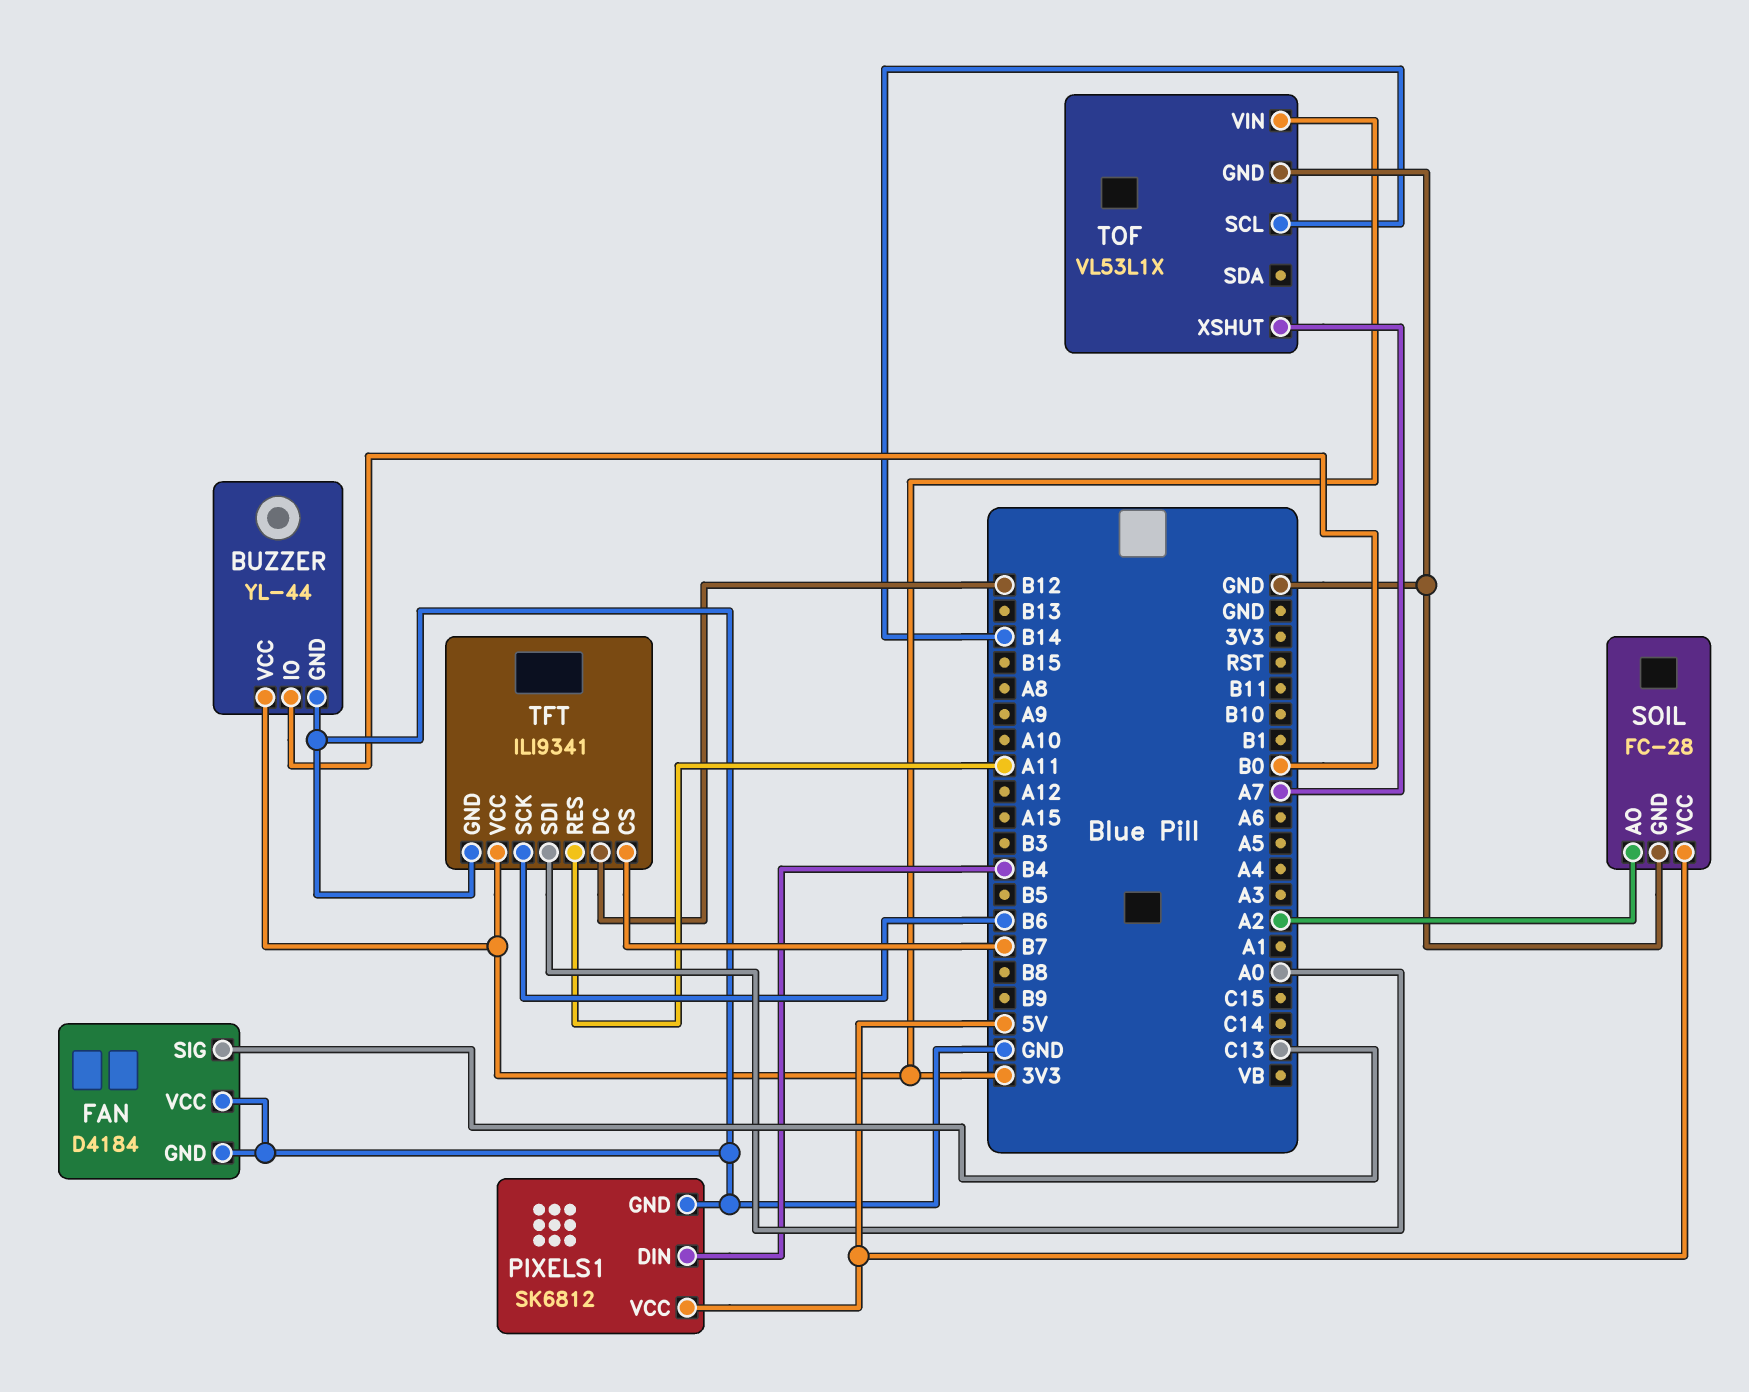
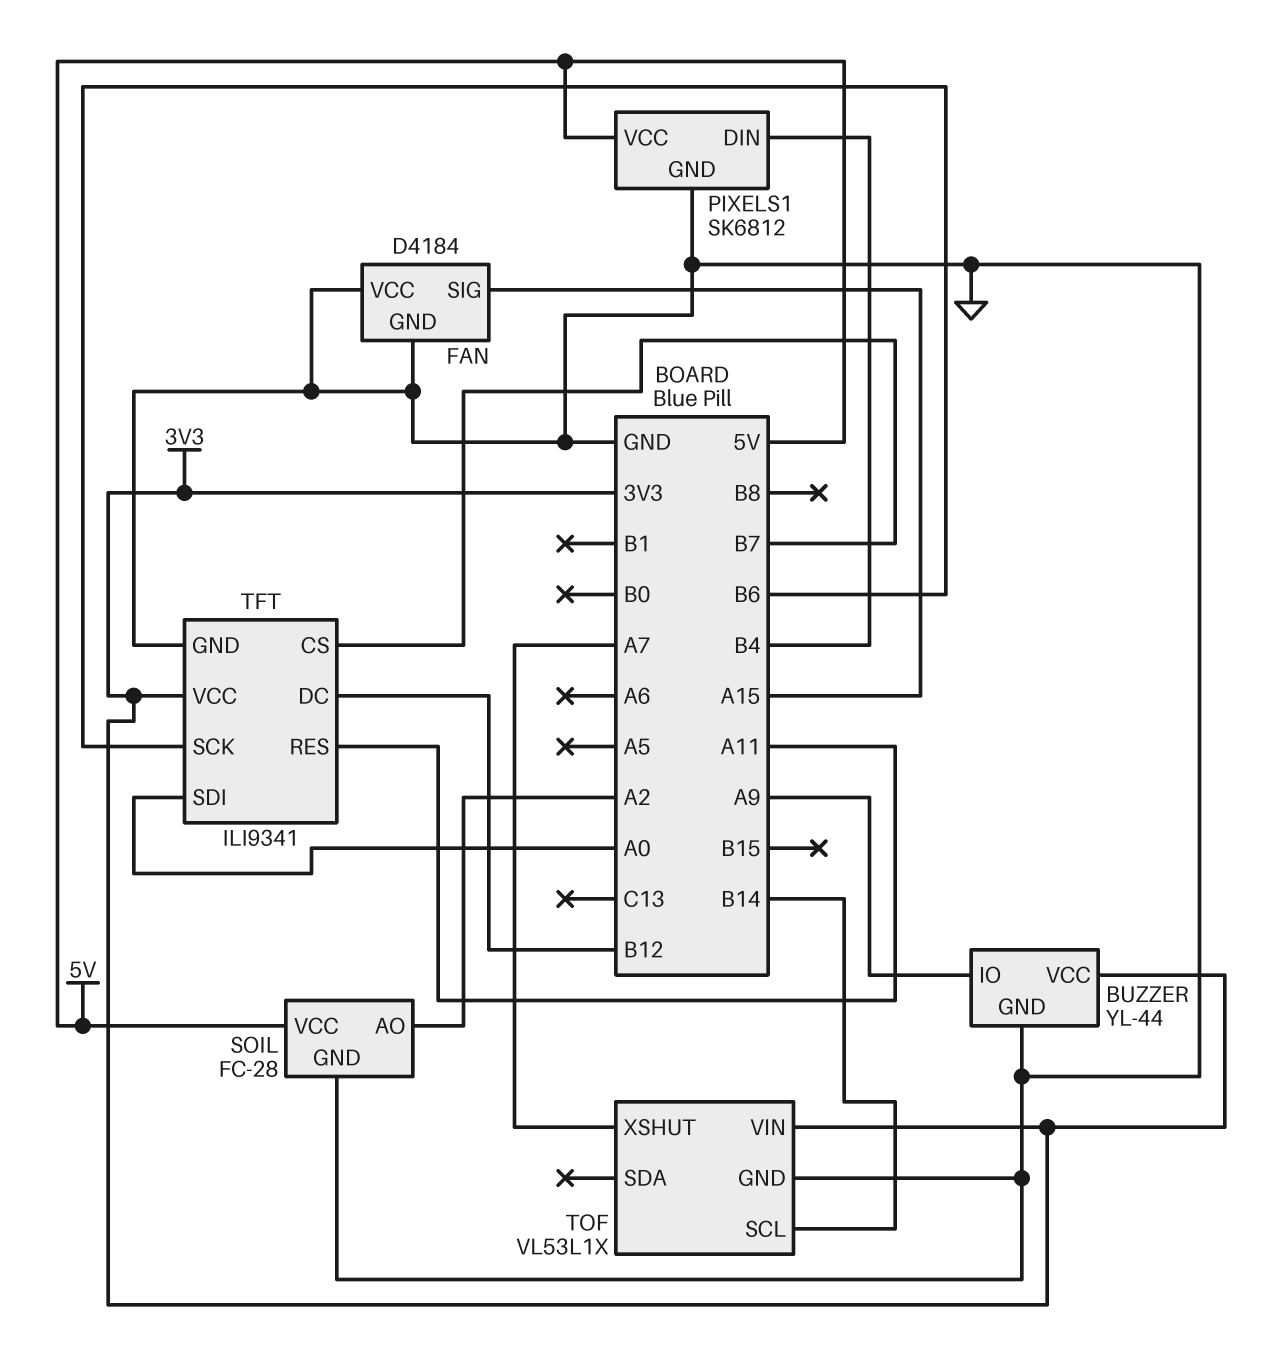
BUZZER pin IO: B0 -> A9
FAN pin SIG: C13 -> A15

